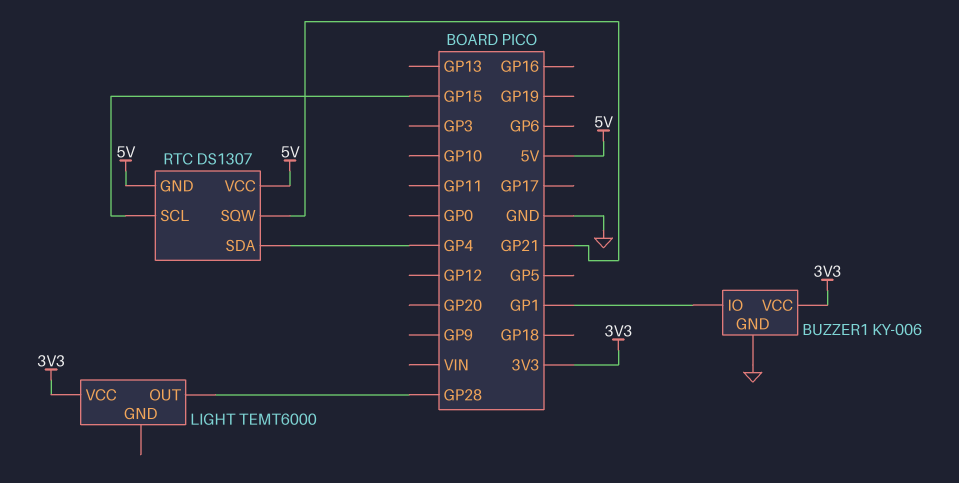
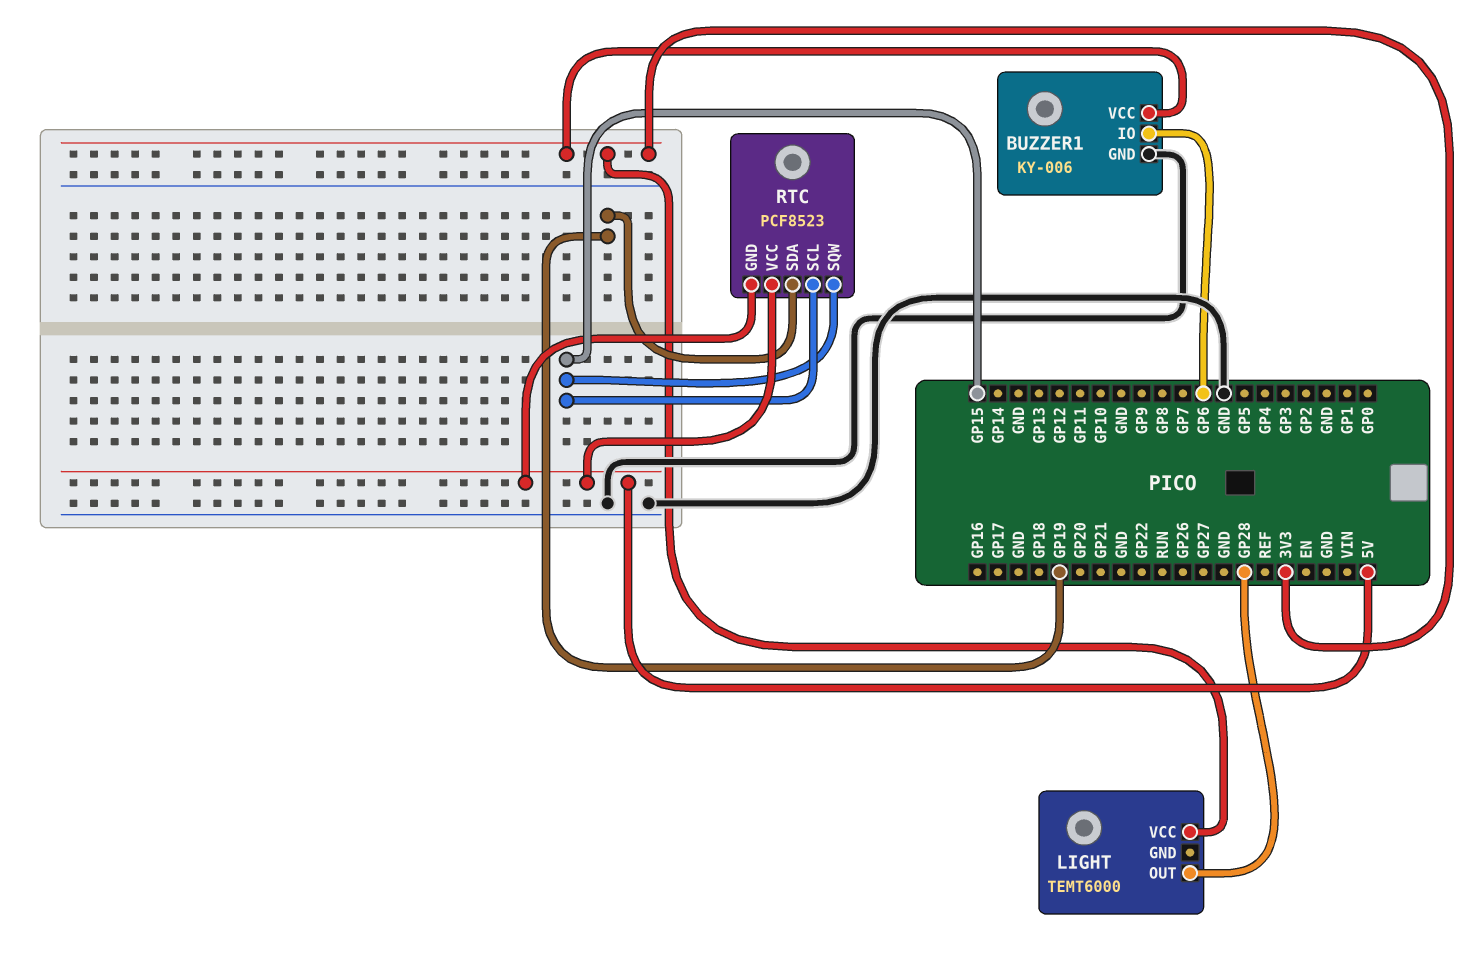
BUZZER1 pin IO: GP1 -> GP6
RTC: DS1307 -> PCF8523
RTC pin SDA: GP4 -> GP19
RTC pin SQW: GP21 -> GP15

